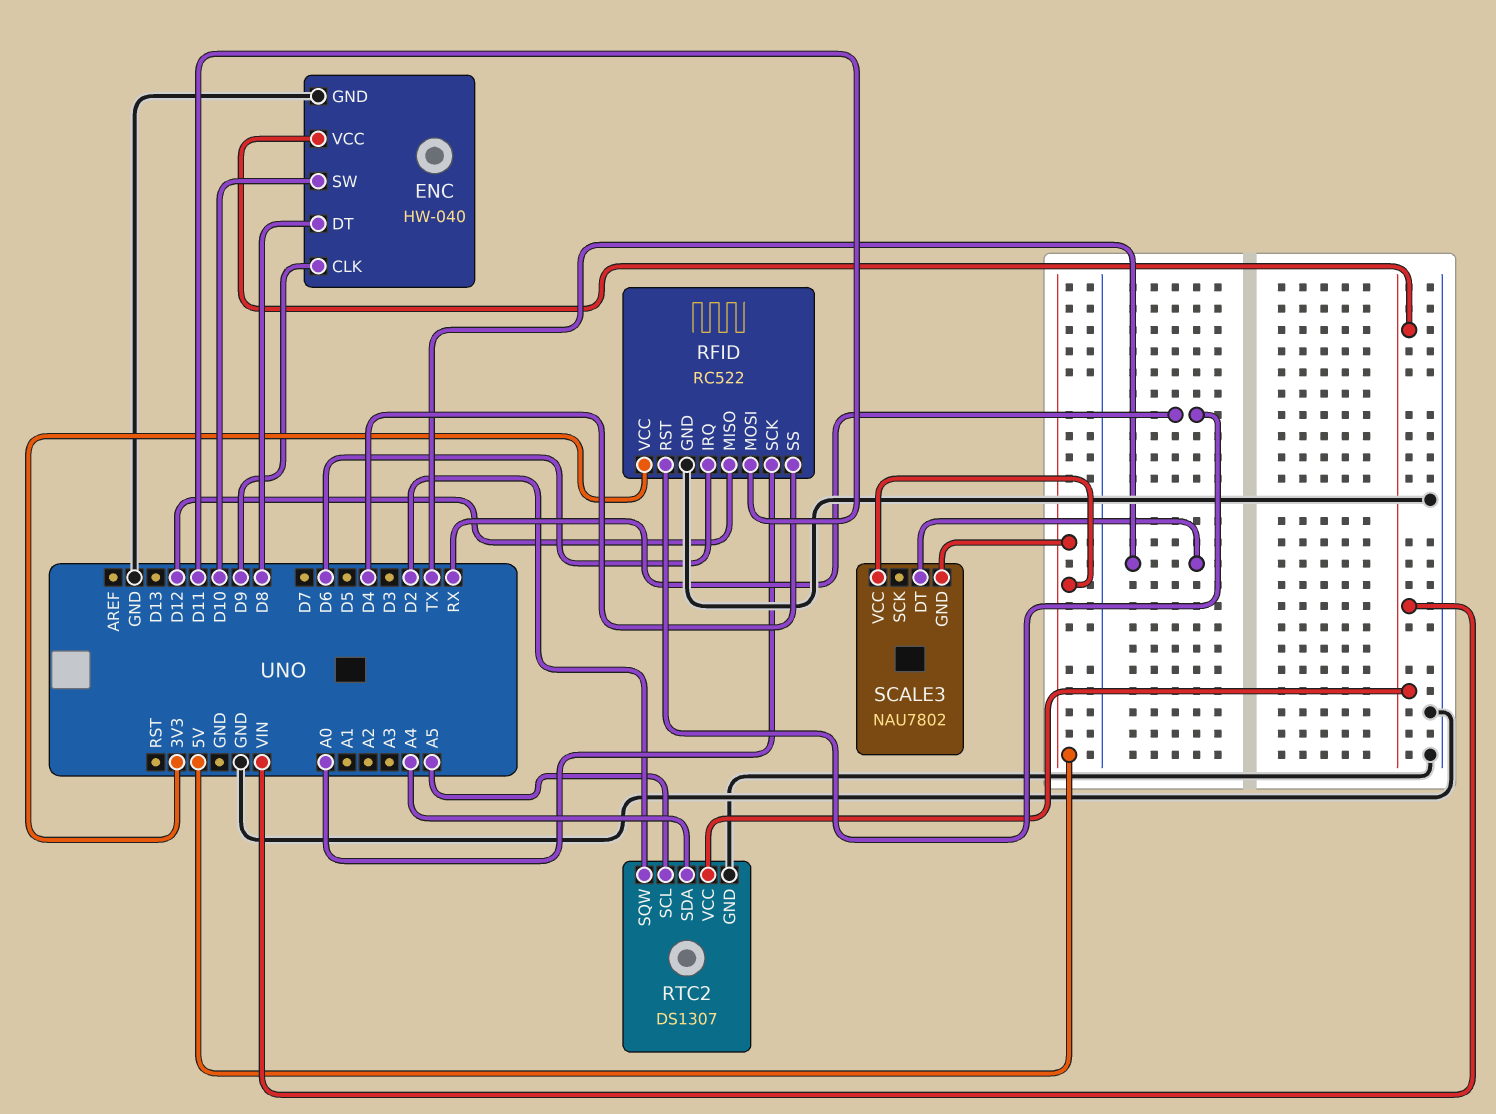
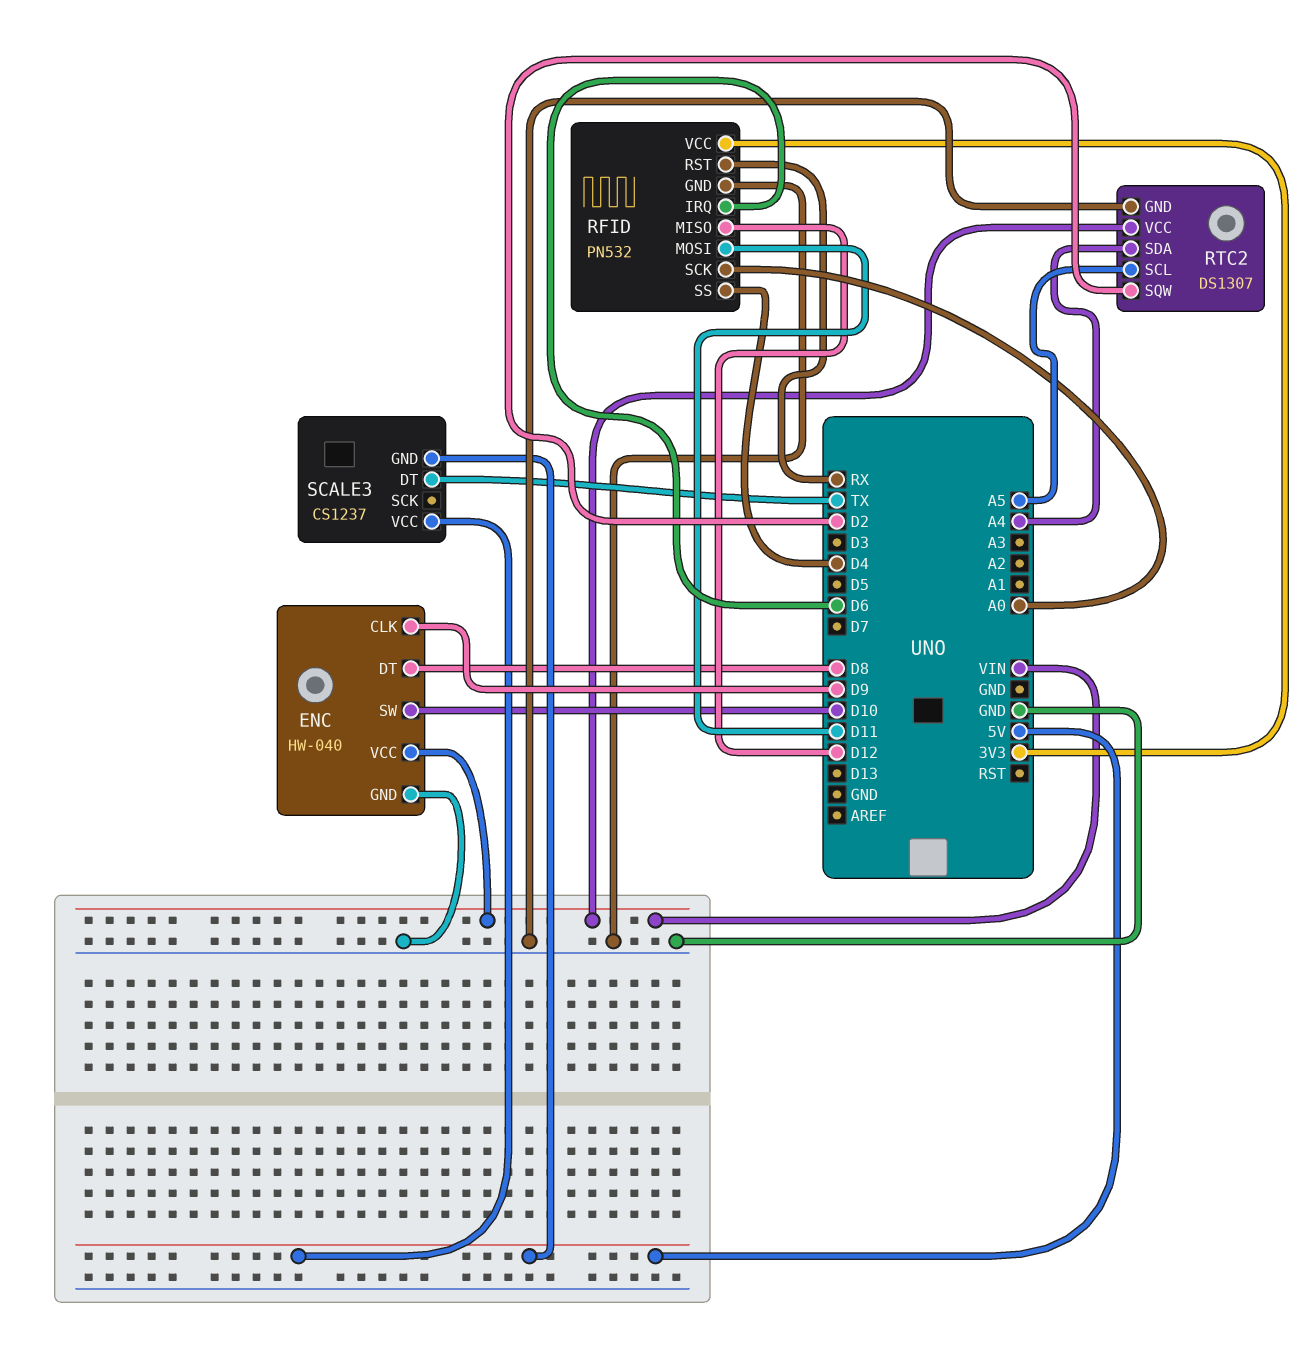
RFID: RC522 -> PN532
SCALE3: NAU7802 -> CS1237

